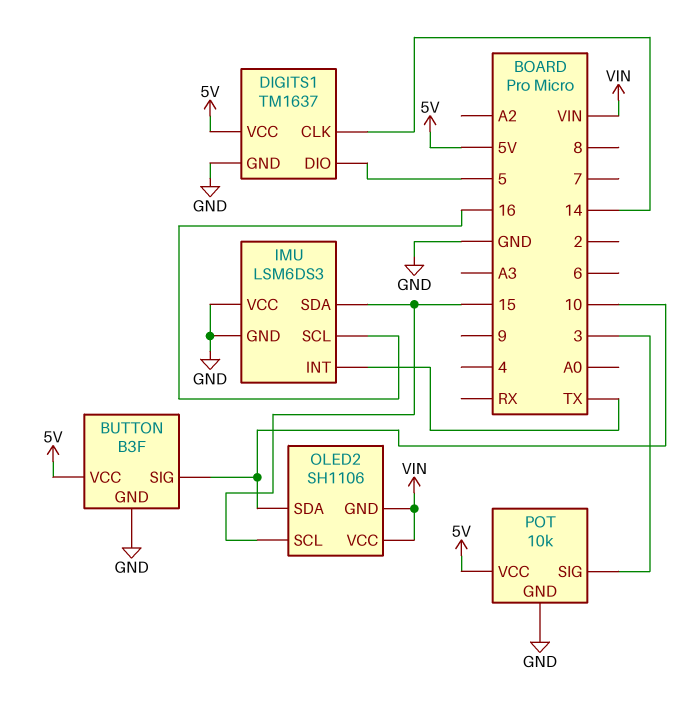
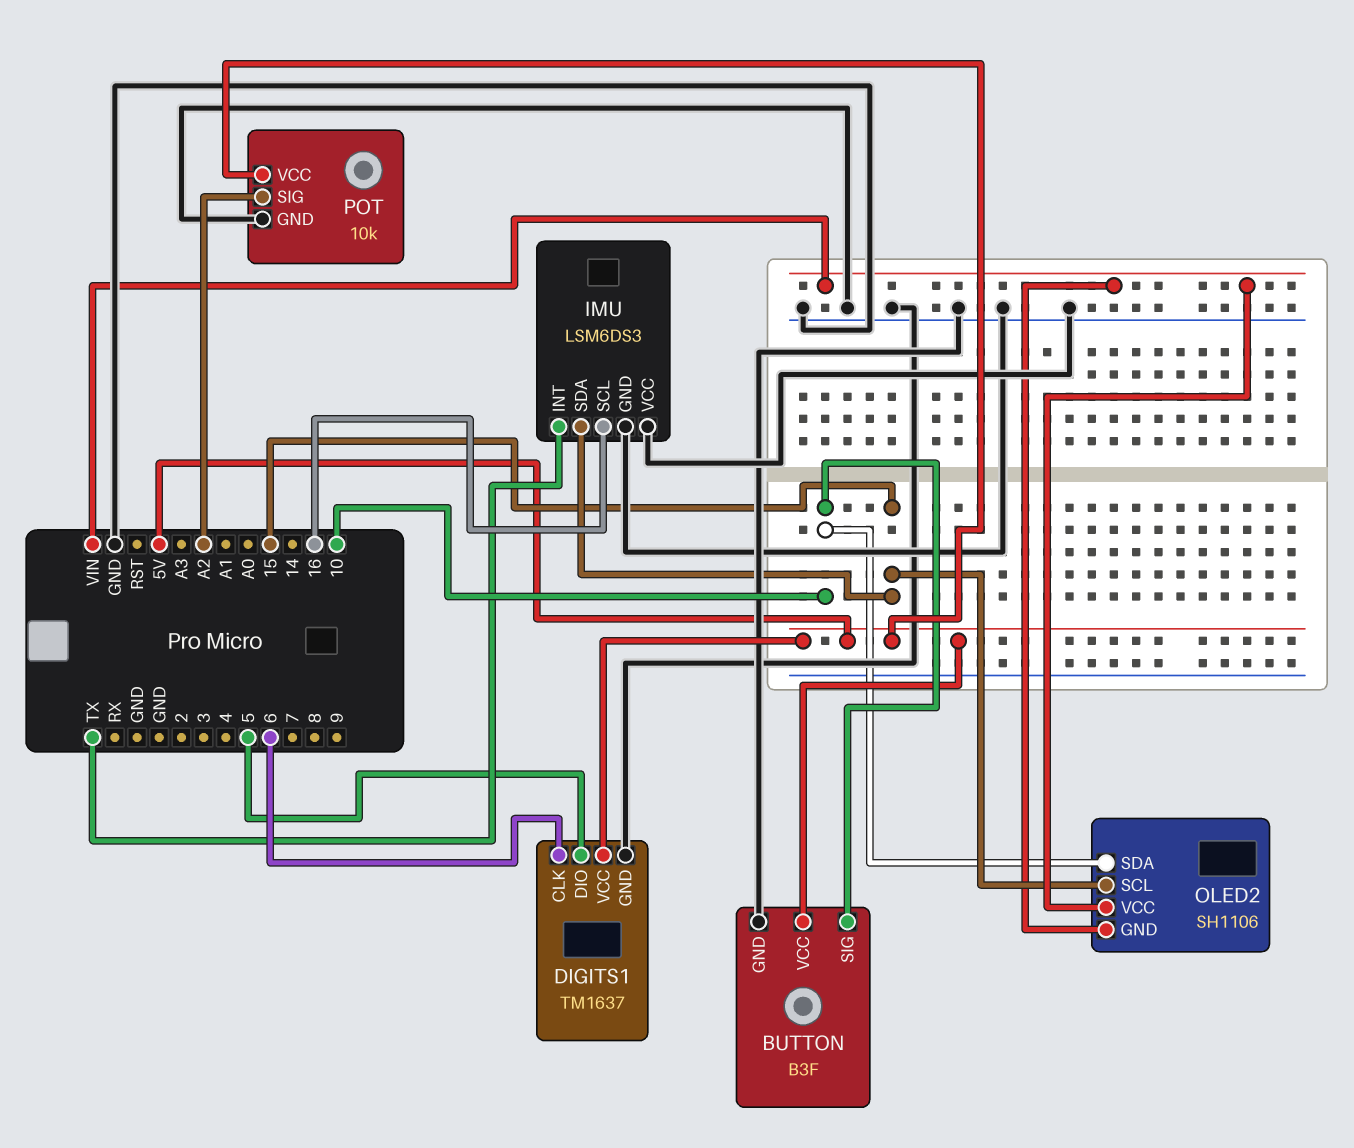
DIGITS1 pin CLK: 14 -> 6
POT pin SIG: 3 -> A2

